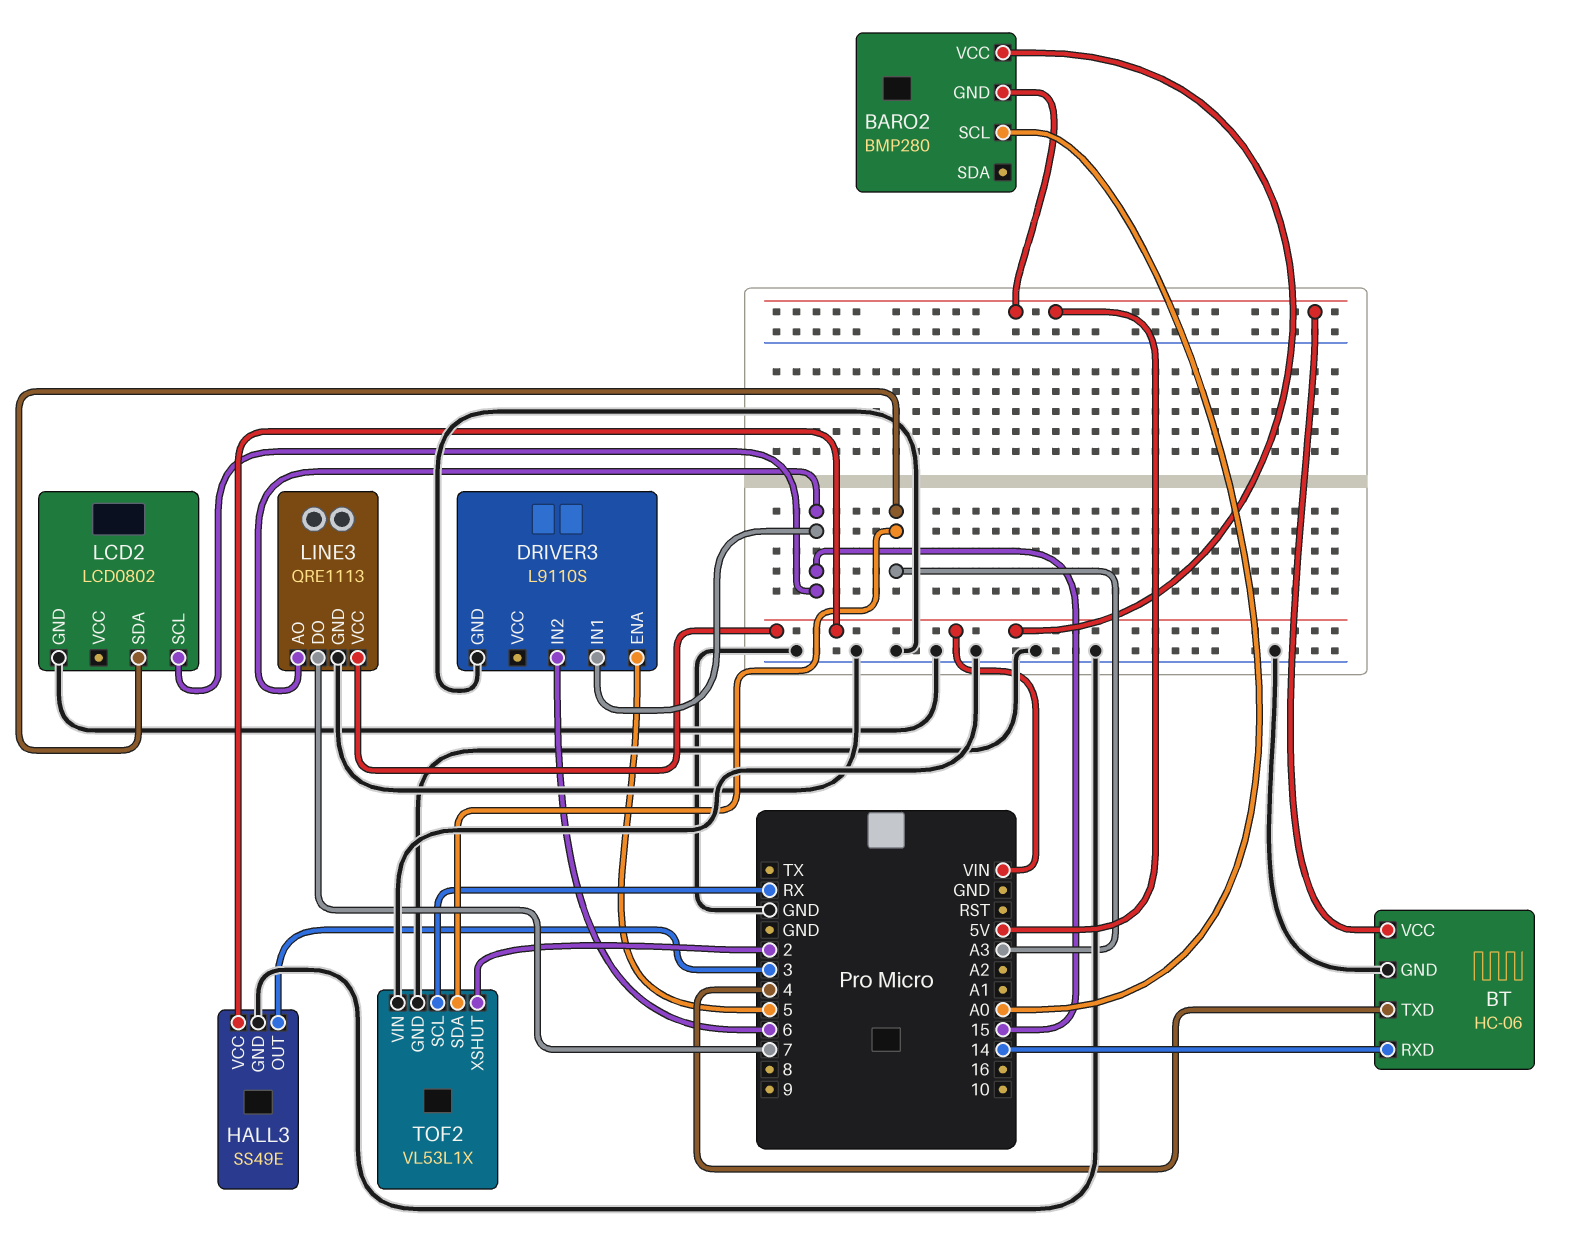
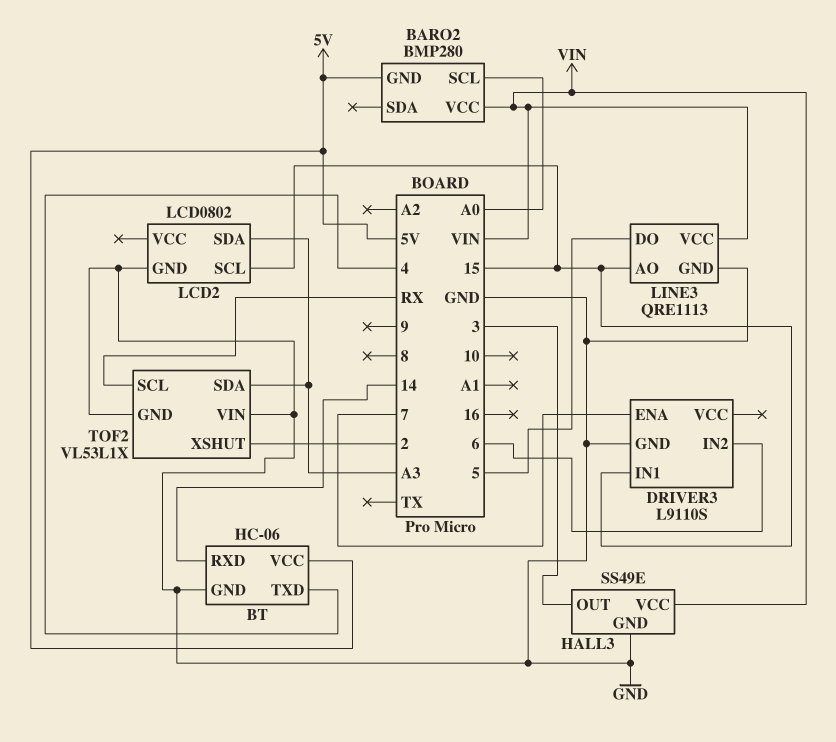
DRIVER3 pin ENA: 5 -> 7
LINE3 pin DO: 7 -> 5

